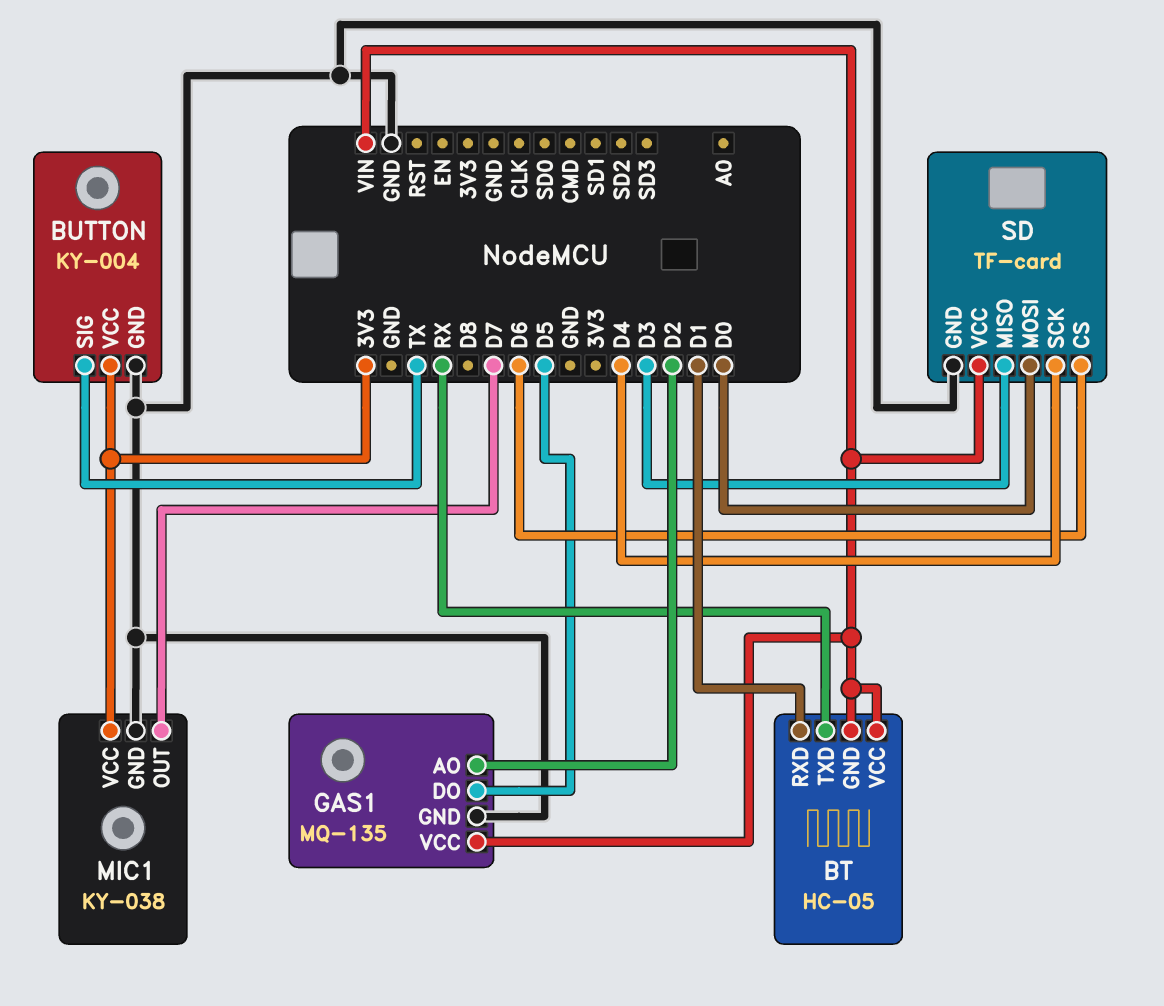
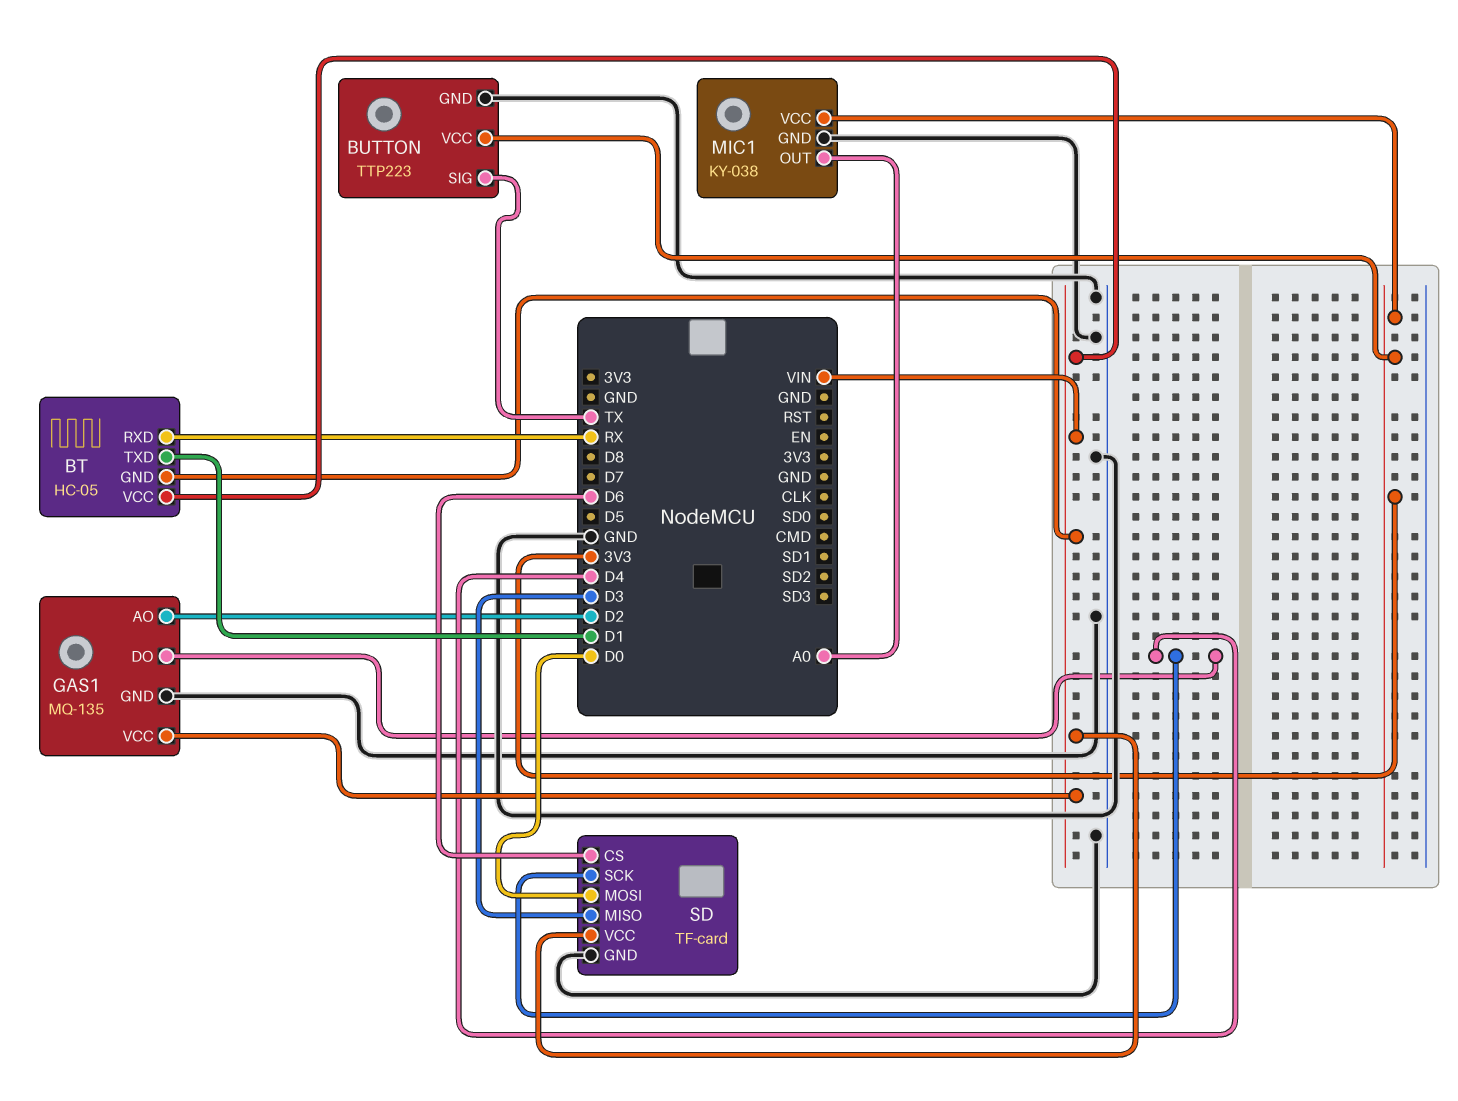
BT pin RXD: D1 -> RX
BT pin TXD: RX -> D1
BUTTON: KY-004 -> TTP223
GAS1 pin DO: D5 -> D4
MIC1 pin OUT: D7 -> A0

